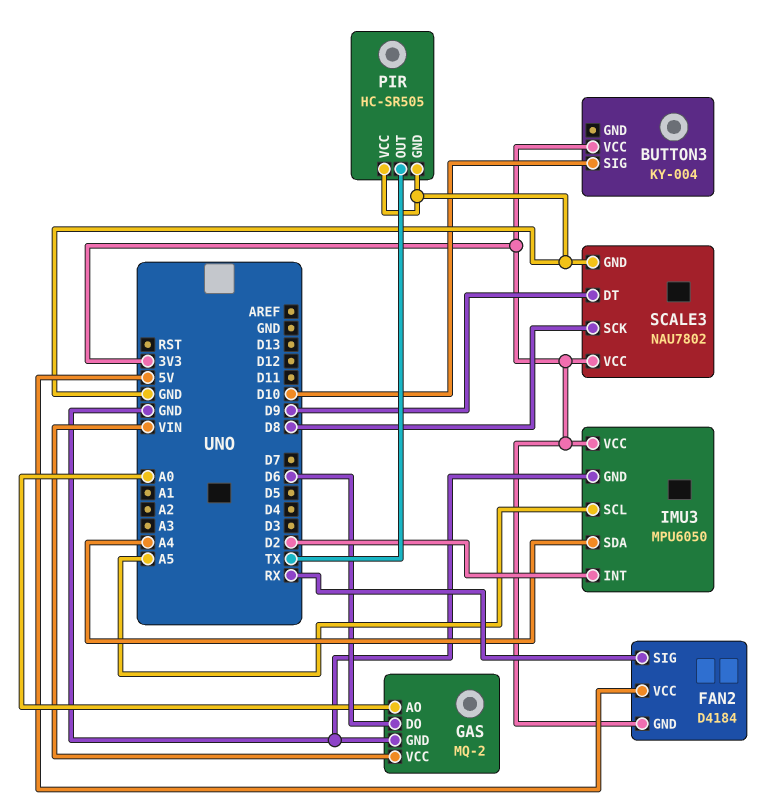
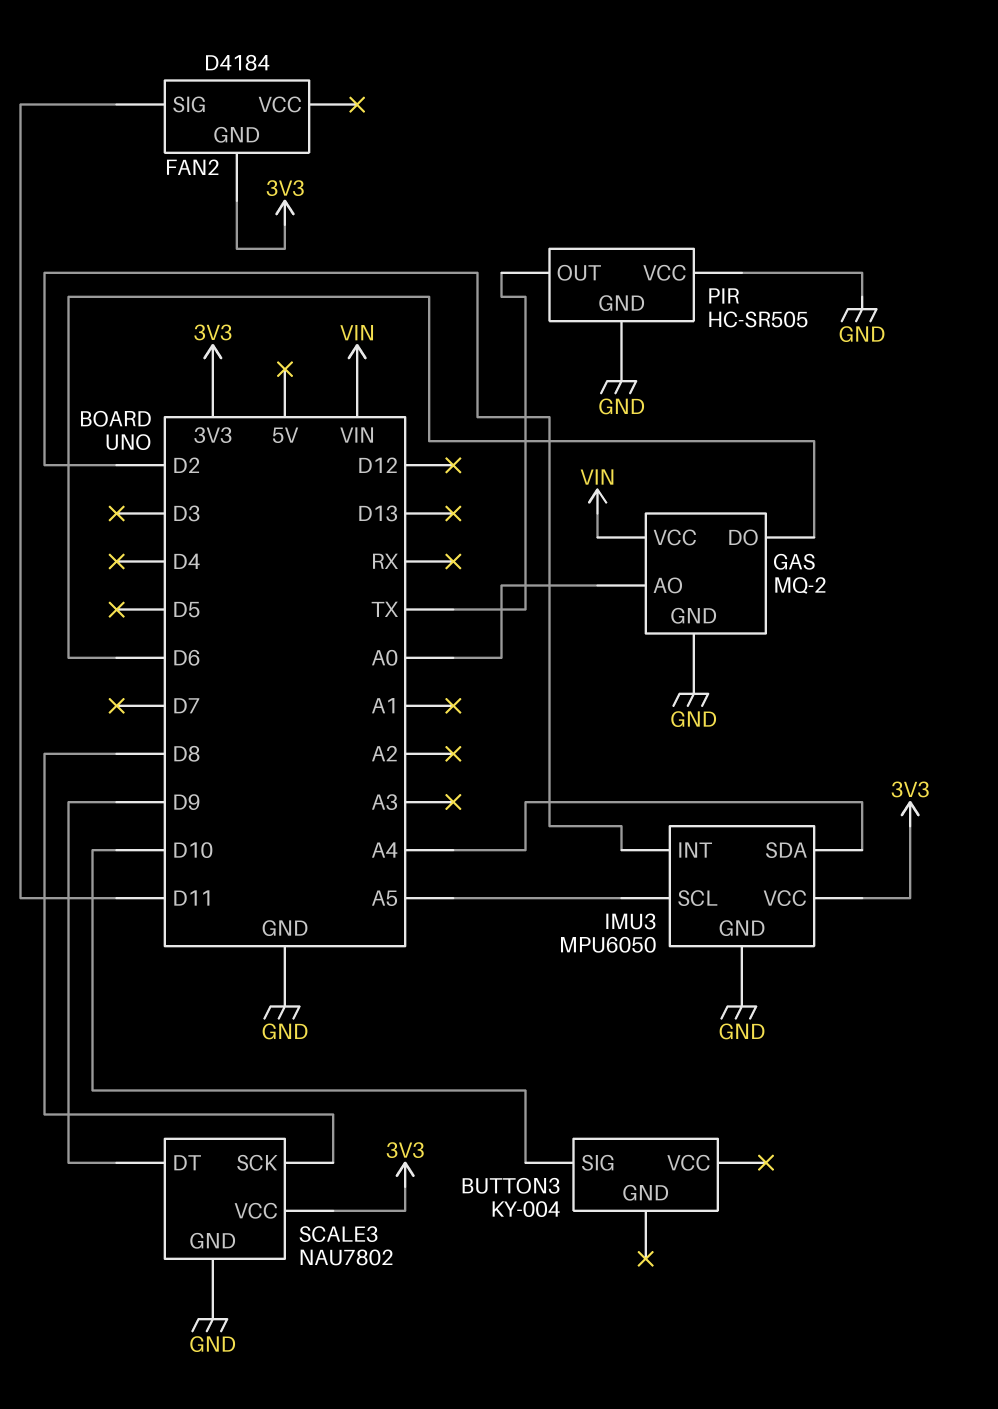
BUTTON3 pin VCC: 3V3 -> none
FAN2 pin SIG: RX -> D11
FAN2 pin VCC: 5V -> none

